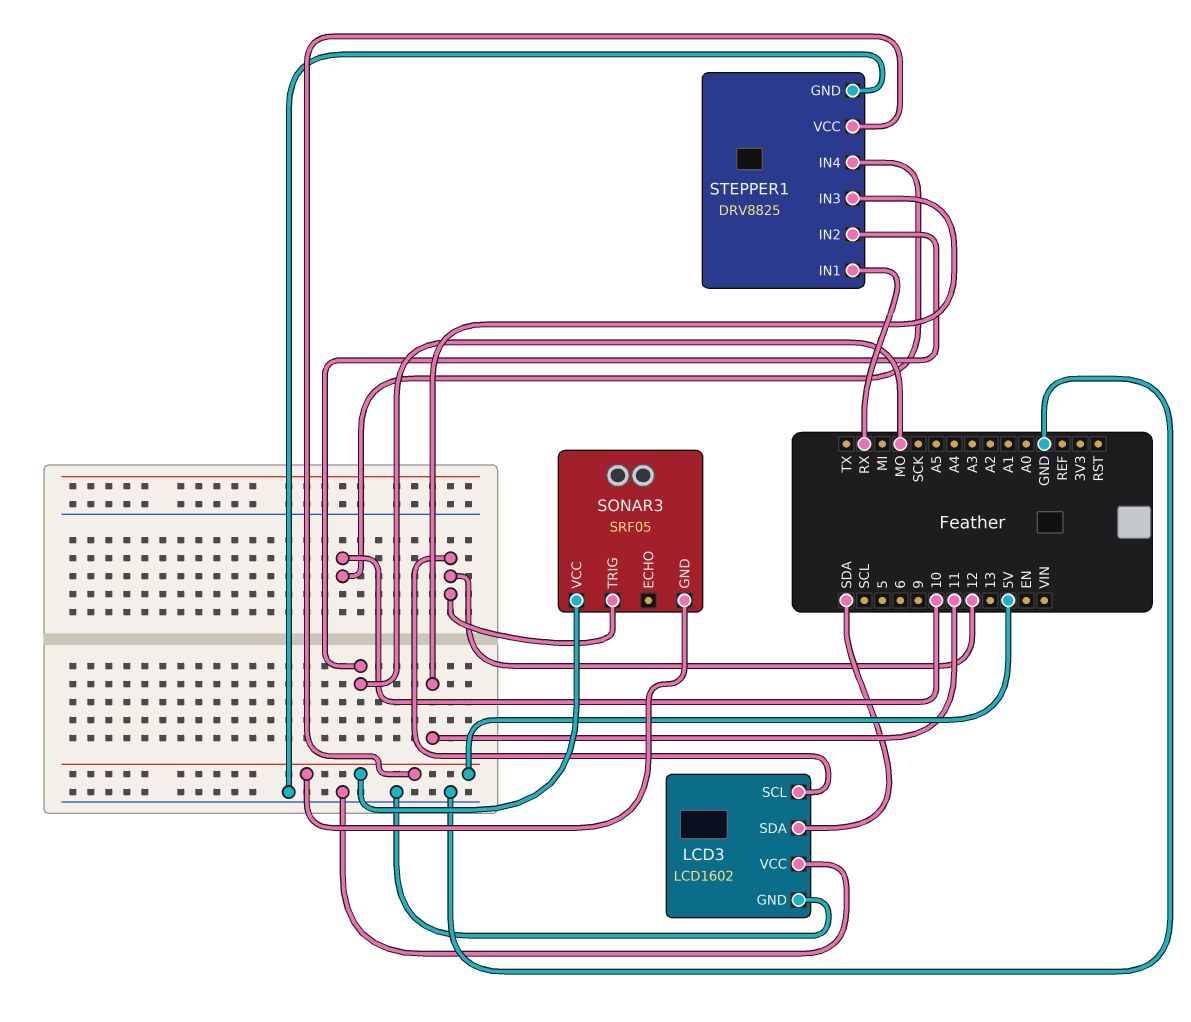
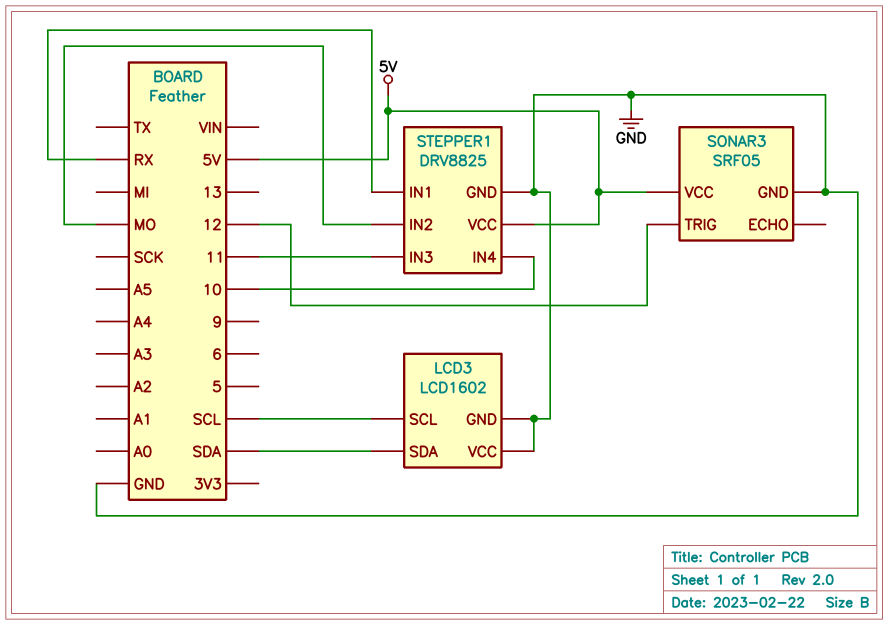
LCD3 pin SCL: 12 -> SCL
SONAR3 pin GND: 5V -> GND

